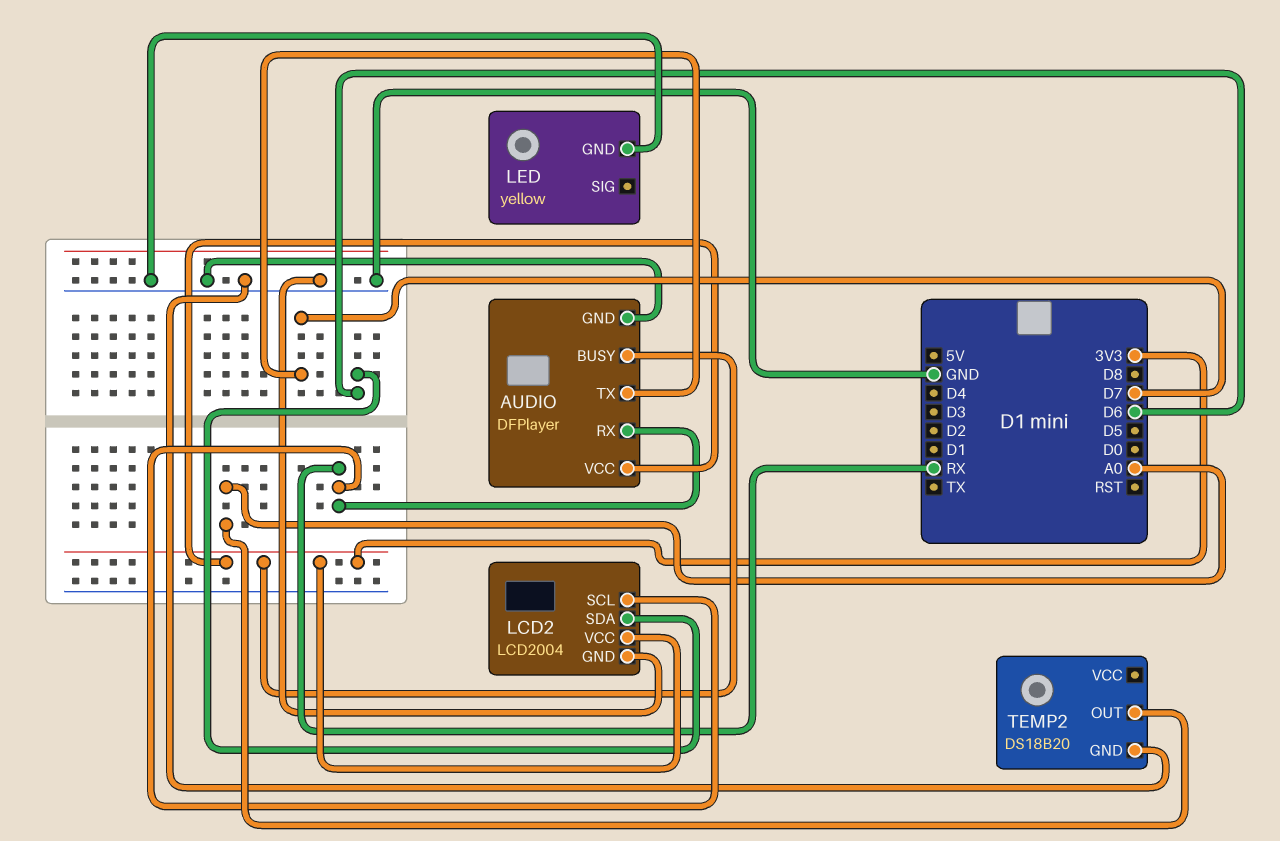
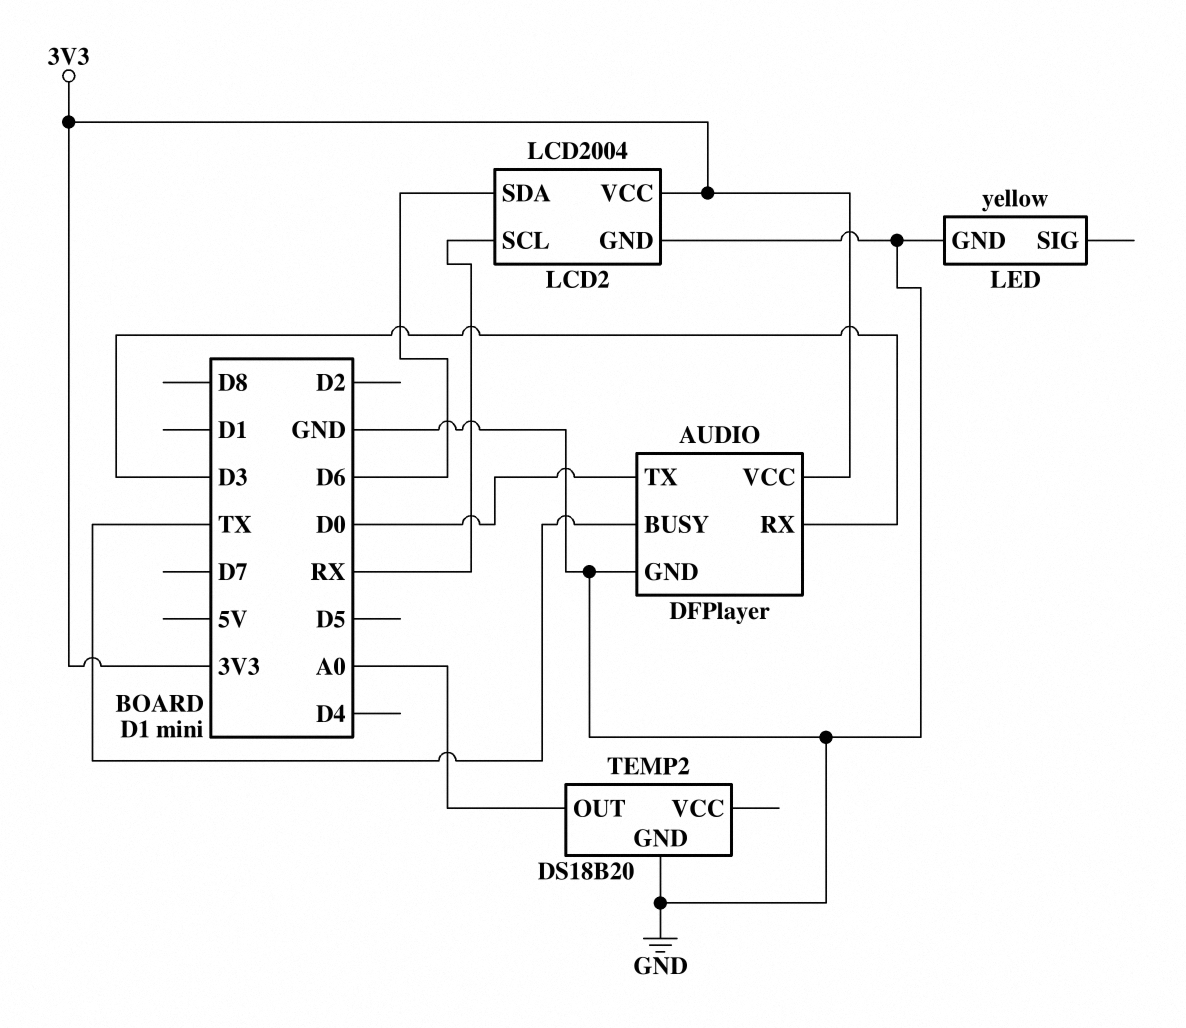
AUDIO pin BUSY: 3V3 -> TX
AUDIO pin RX: RX -> D3
AUDIO pin TX: D7 -> D0

